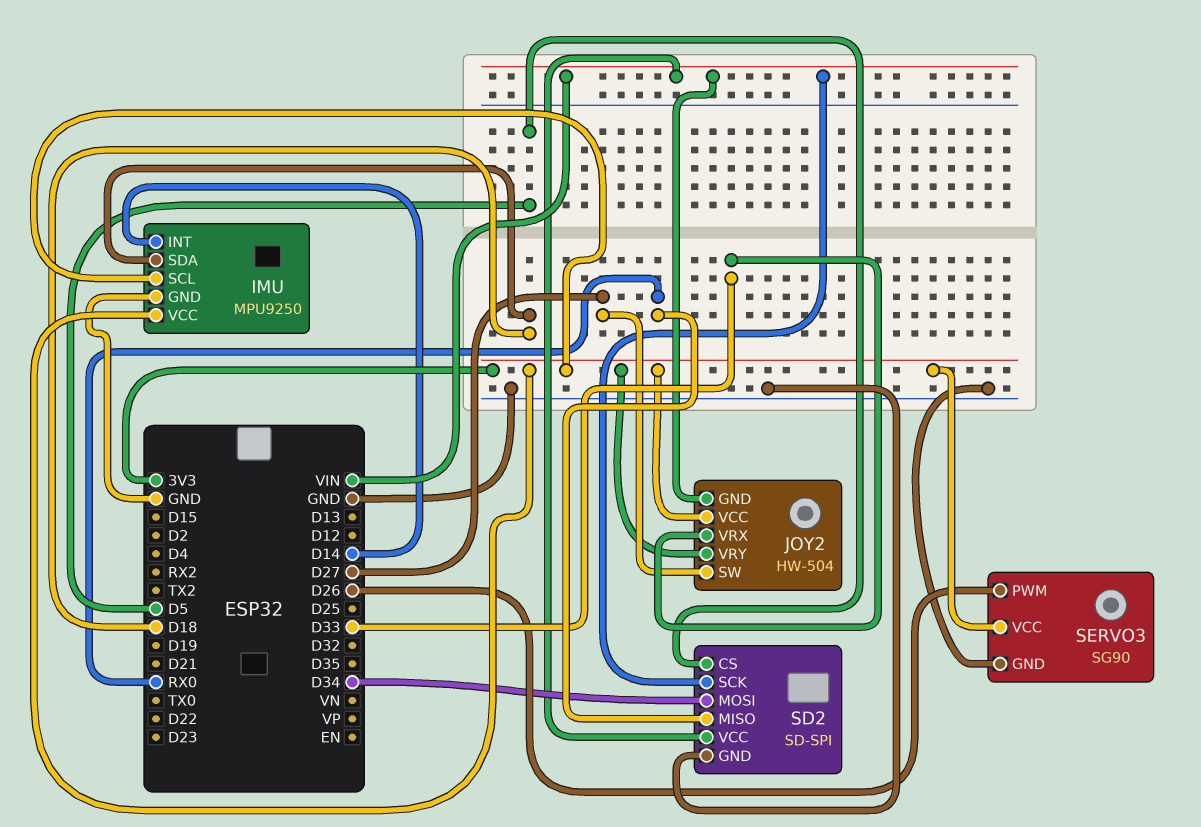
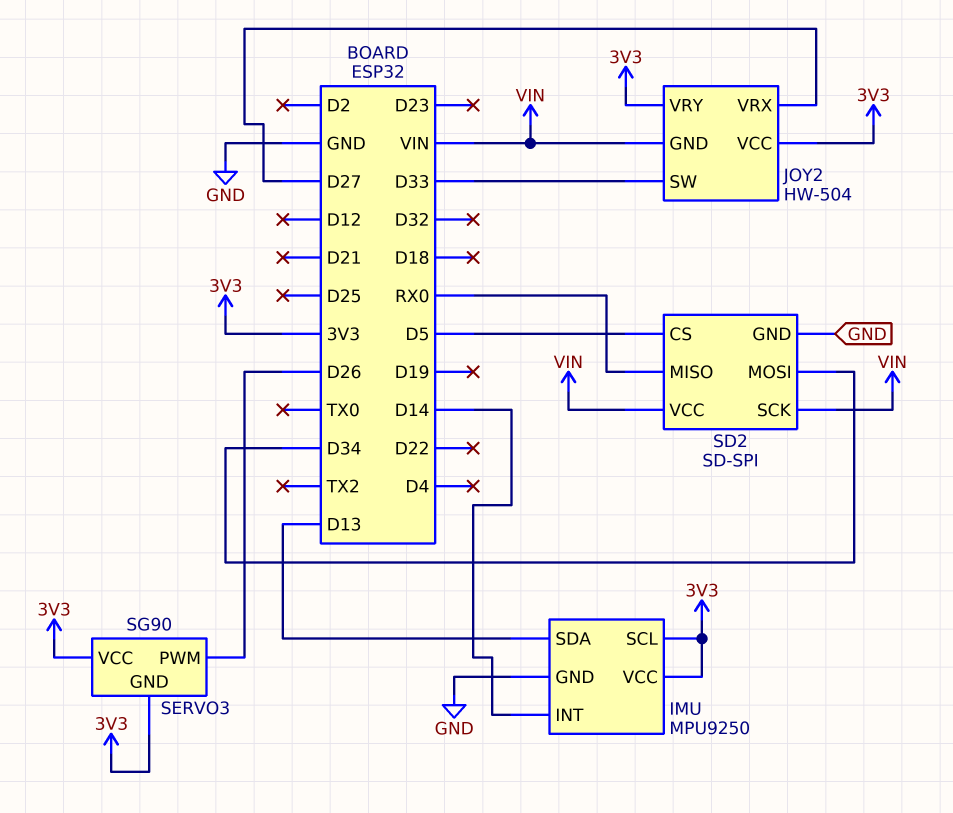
IMU pin SDA: D18 -> D13
JOY2 pin SW: D27 -> D33
JOY2 pin VRX: D33 -> D27
SERVO3 pin GND: GND -> 3V3

